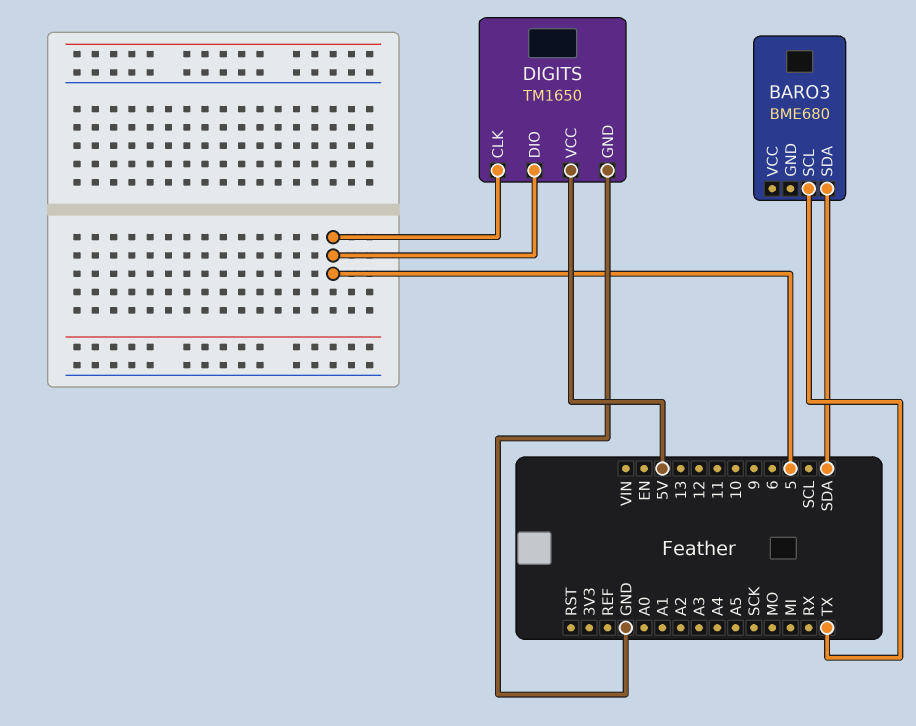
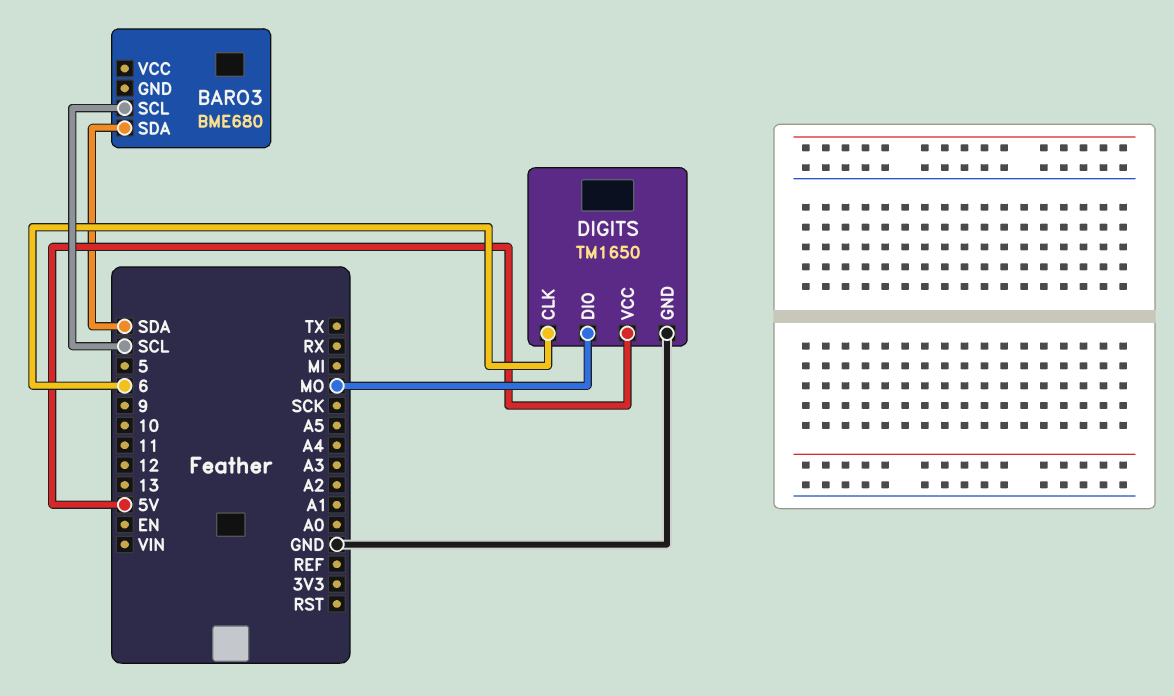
BARO3 pin SCL: TX -> SCL
DIGITS pin CLK: 5 -> 6
DIGITS pin DIO: 5 -> MO

